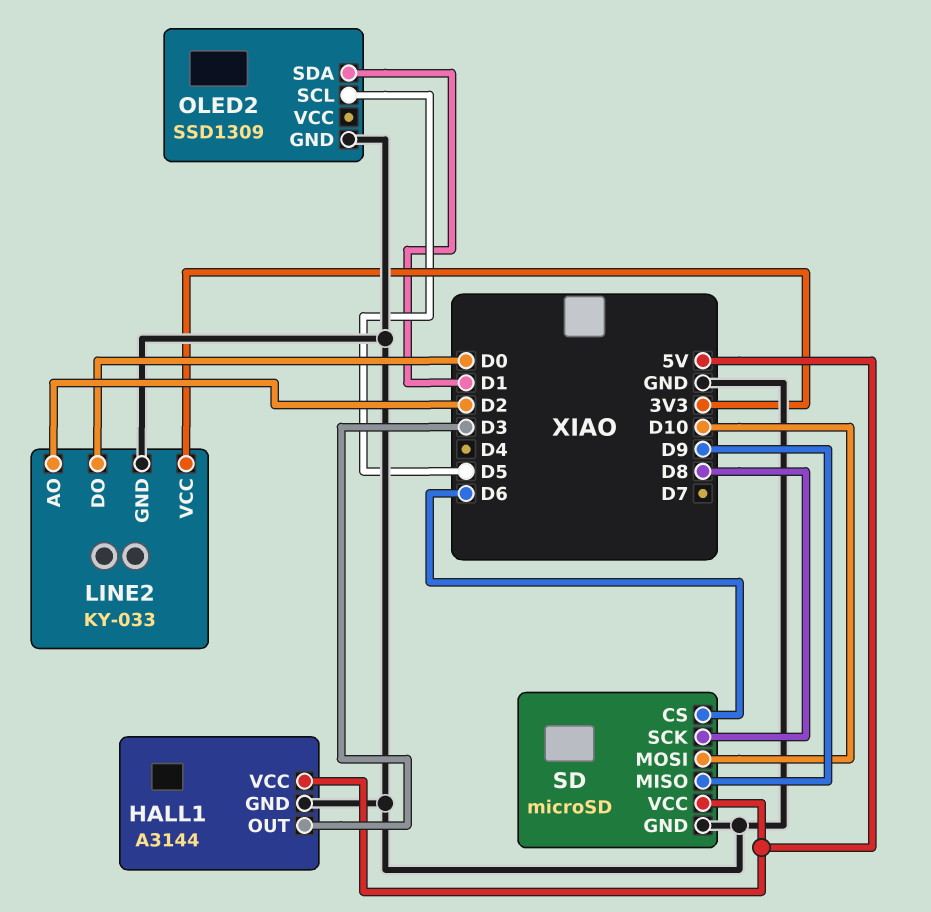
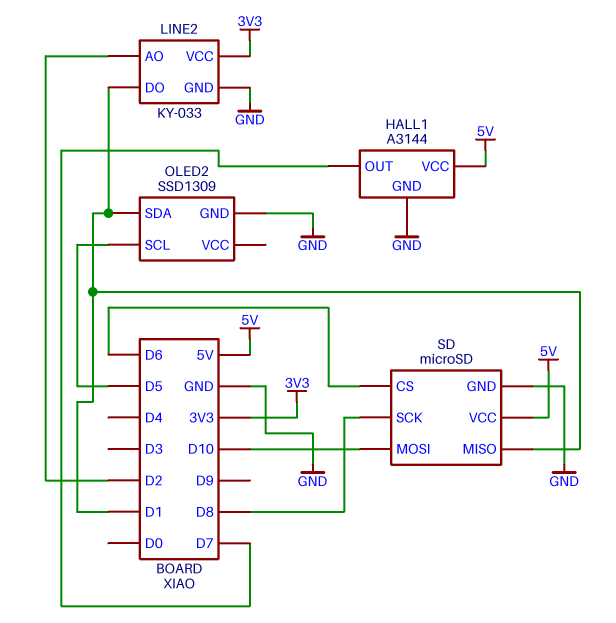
HALL1 pin OUT: D3 -> D7
LINE2 pin DO: D0 -> D1
SD pin MISO: D9 -> D1

